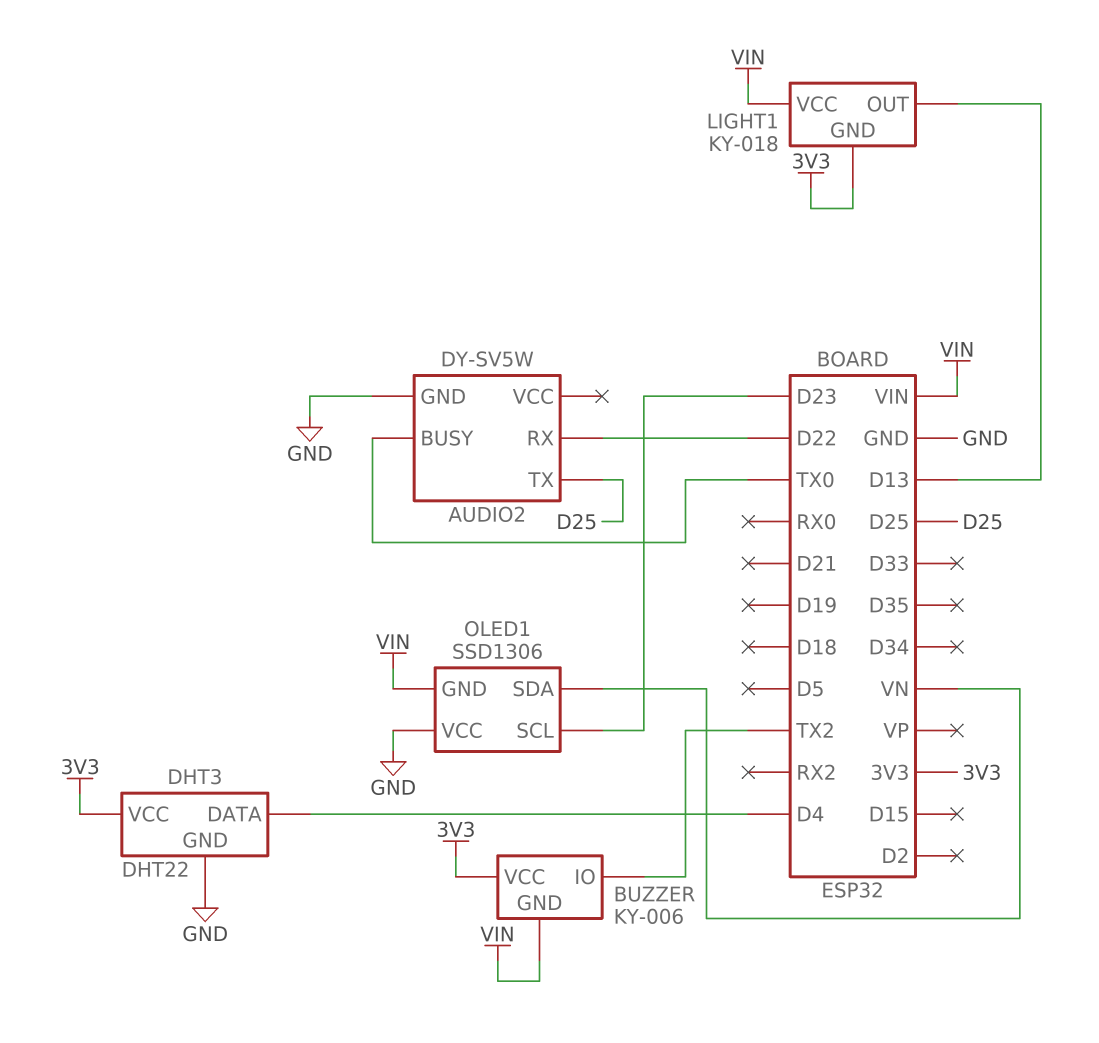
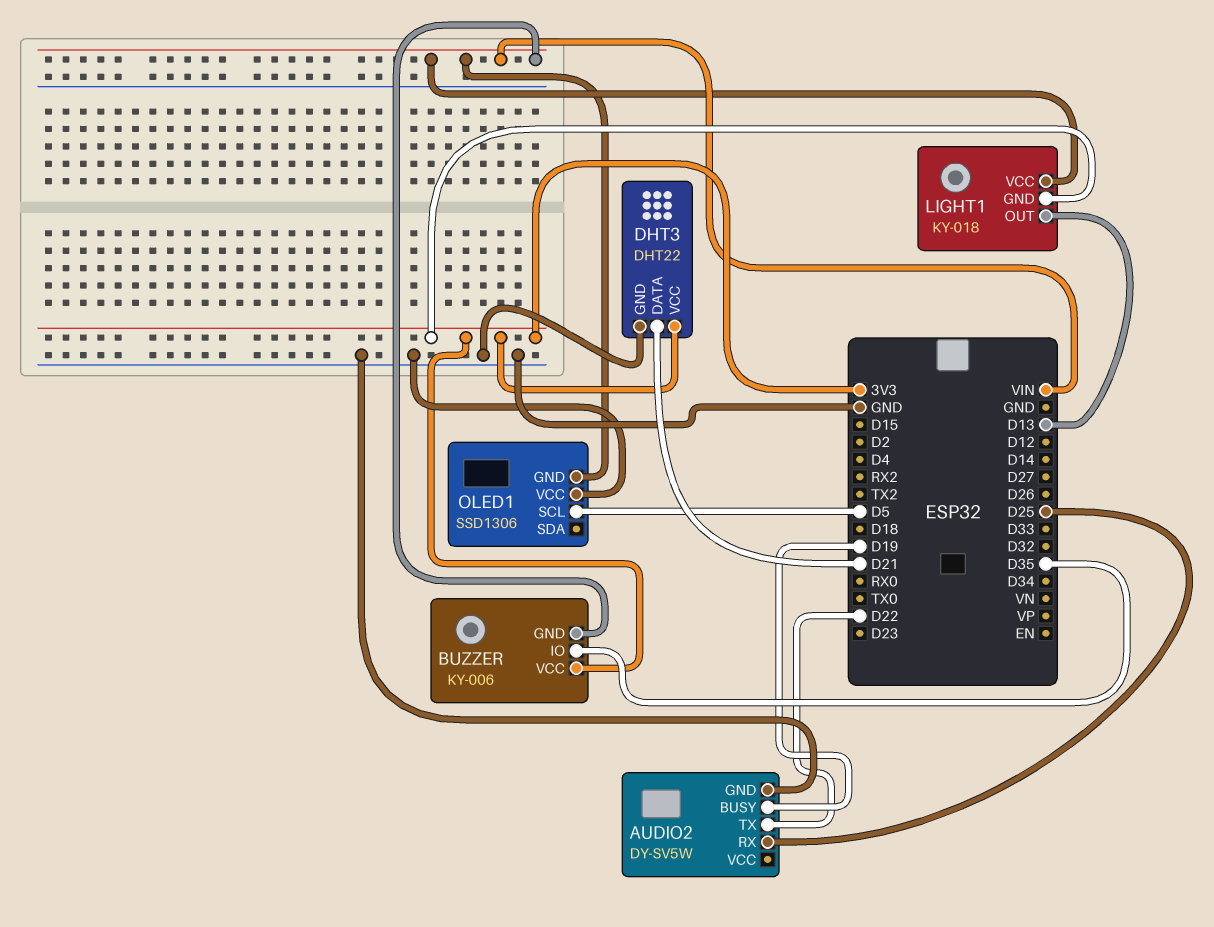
AUDIO2 pin BUSY: TX0 -> D19
AUDIO2 pin RX: D22 -> D25
AUDIO2 pin TX: D25 -> D22
BUZZER pin IO: TX2 -> D35
DHT3 pin DATA: D4 -> D21
OLED1 pin SCL: D23 -> D5
OLED1 pin SDA: VN -> none

